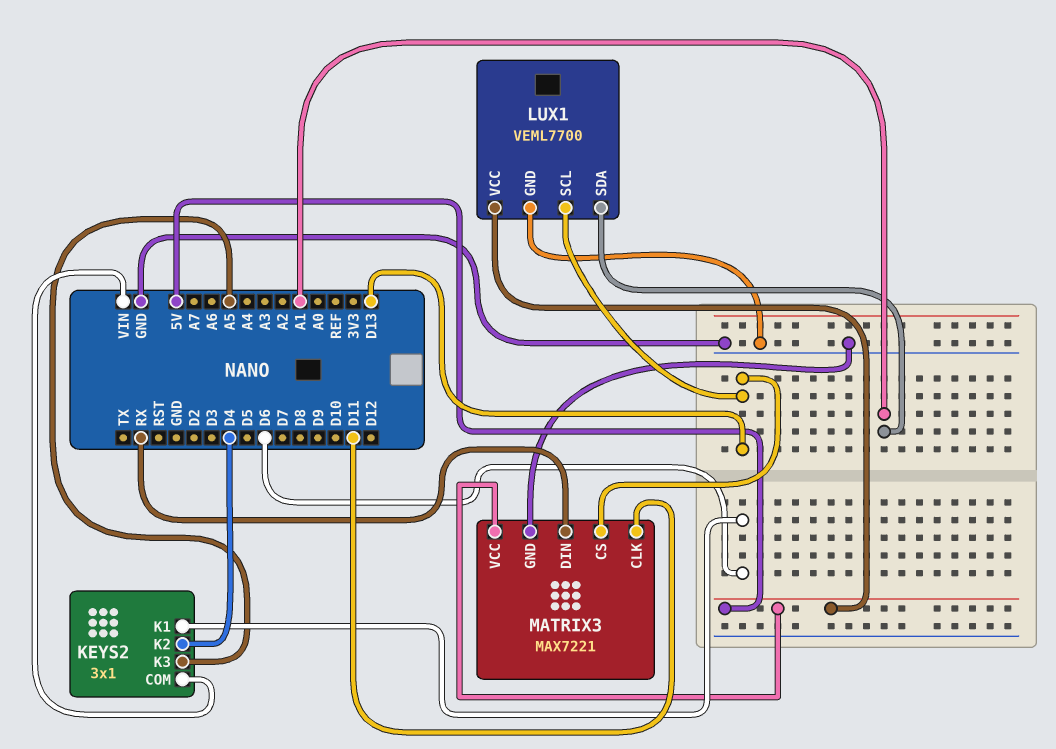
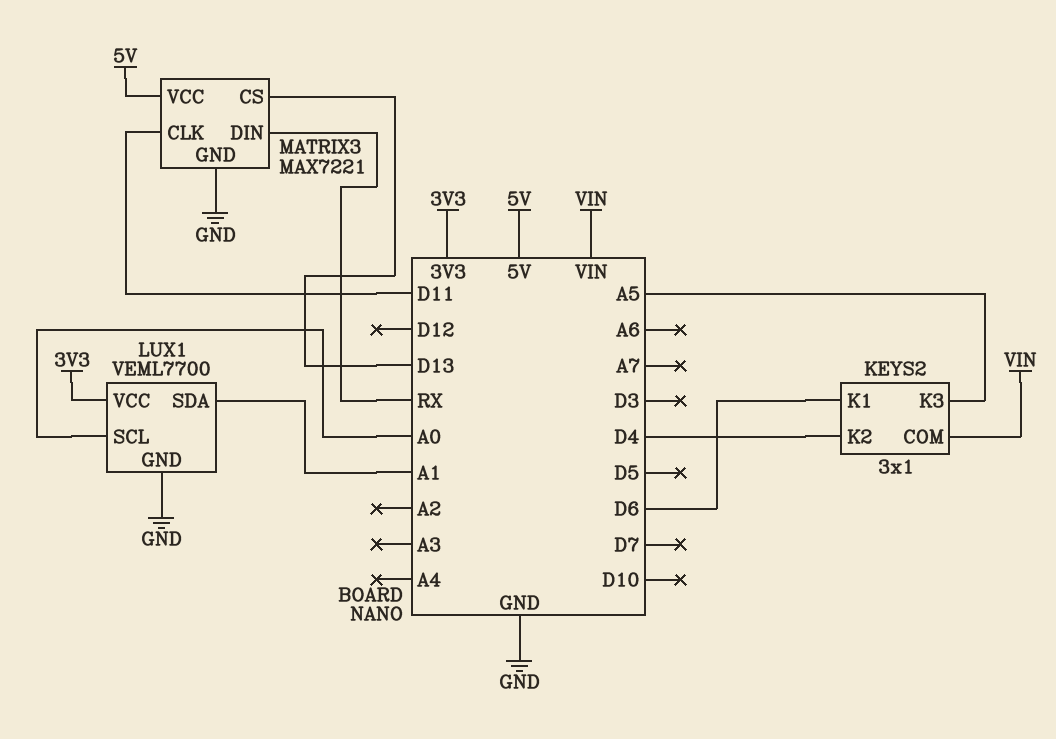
LUX1 pin SCL: D13 -> A0
LUX1 pin VCC: 5V -> 3V3

